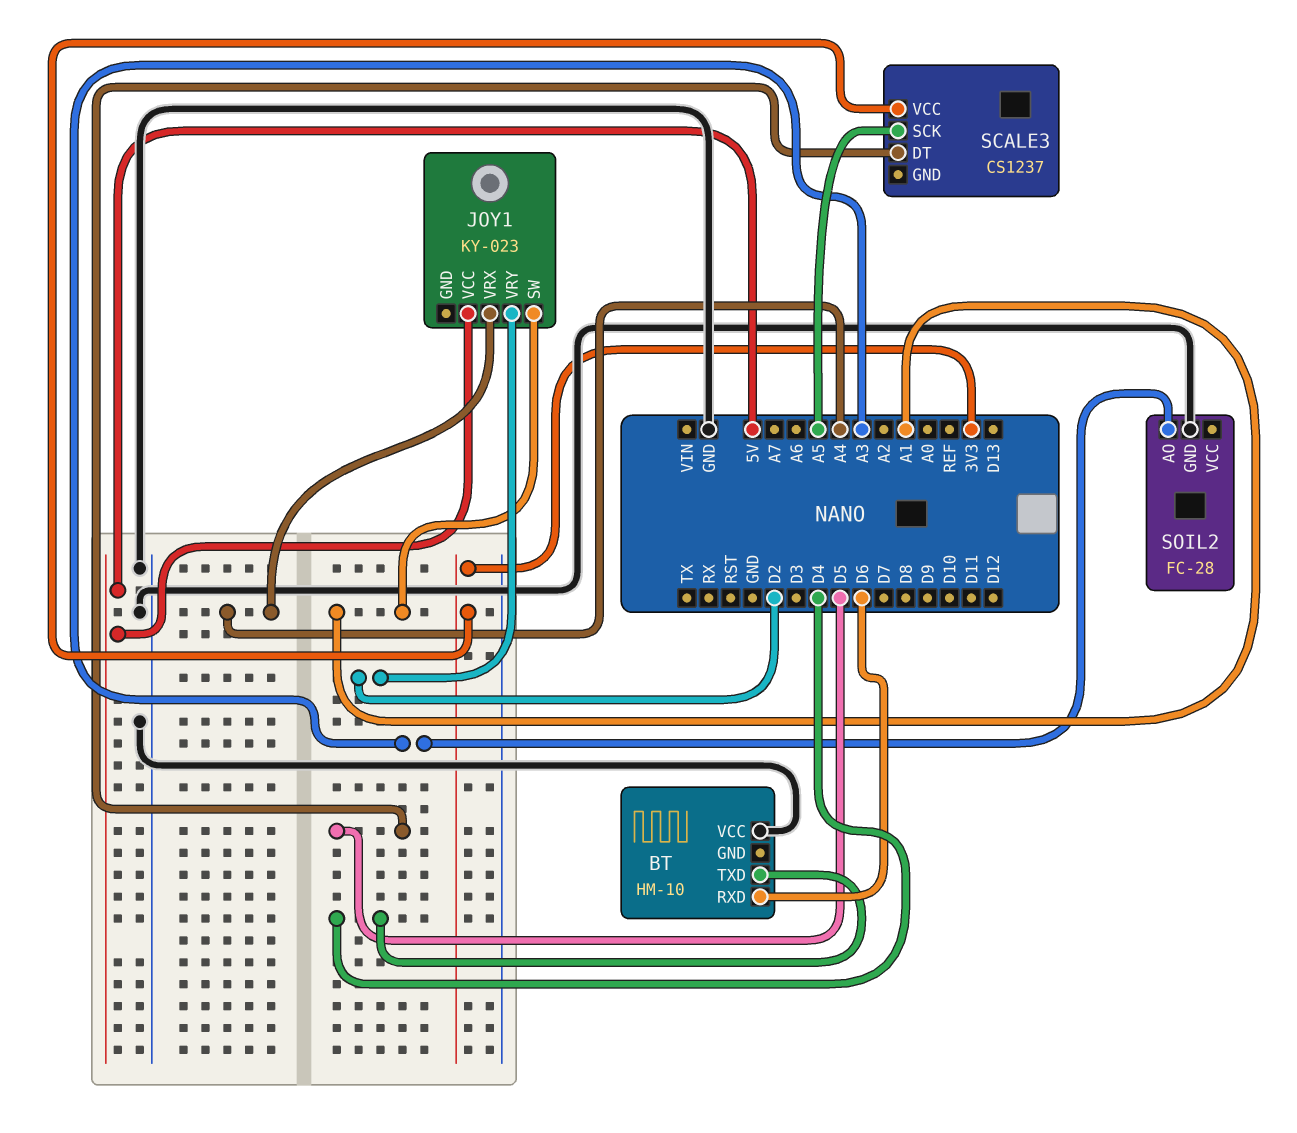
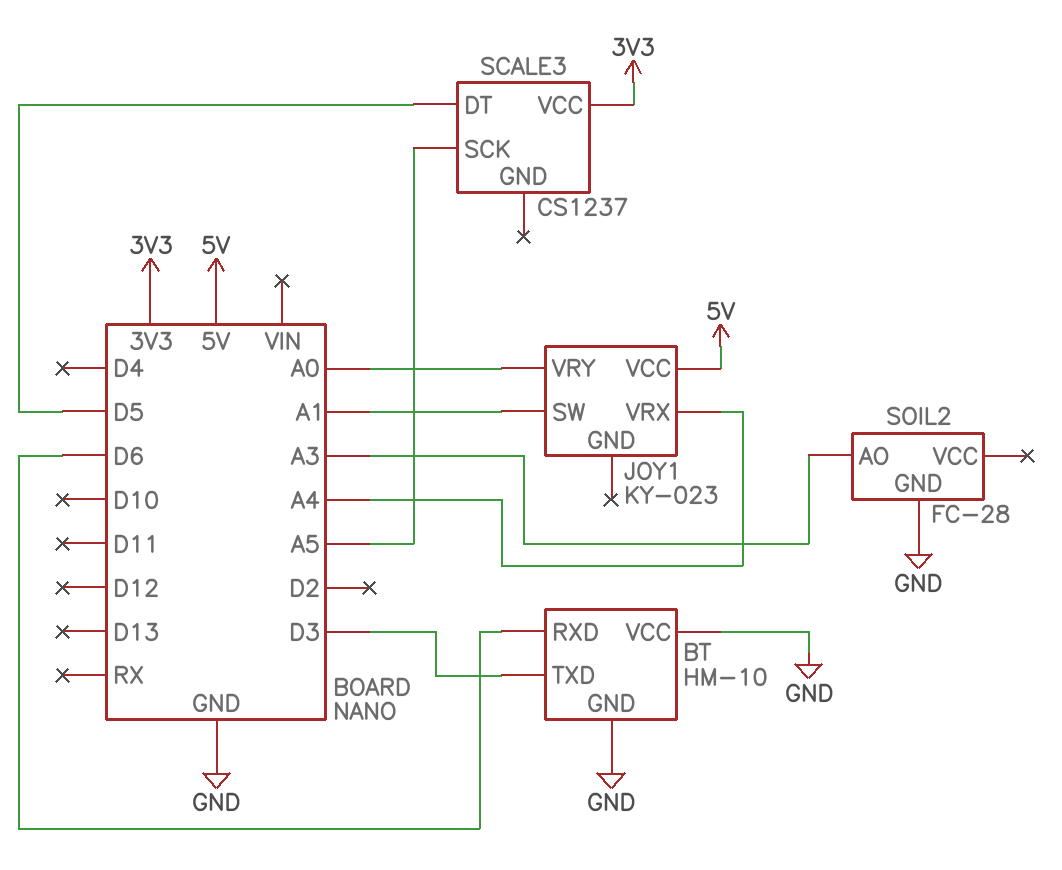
BT pin GND: none -> GND
BT pin TXD: D4 -> D3
JOY1 pin VRY: D2 -> A0

